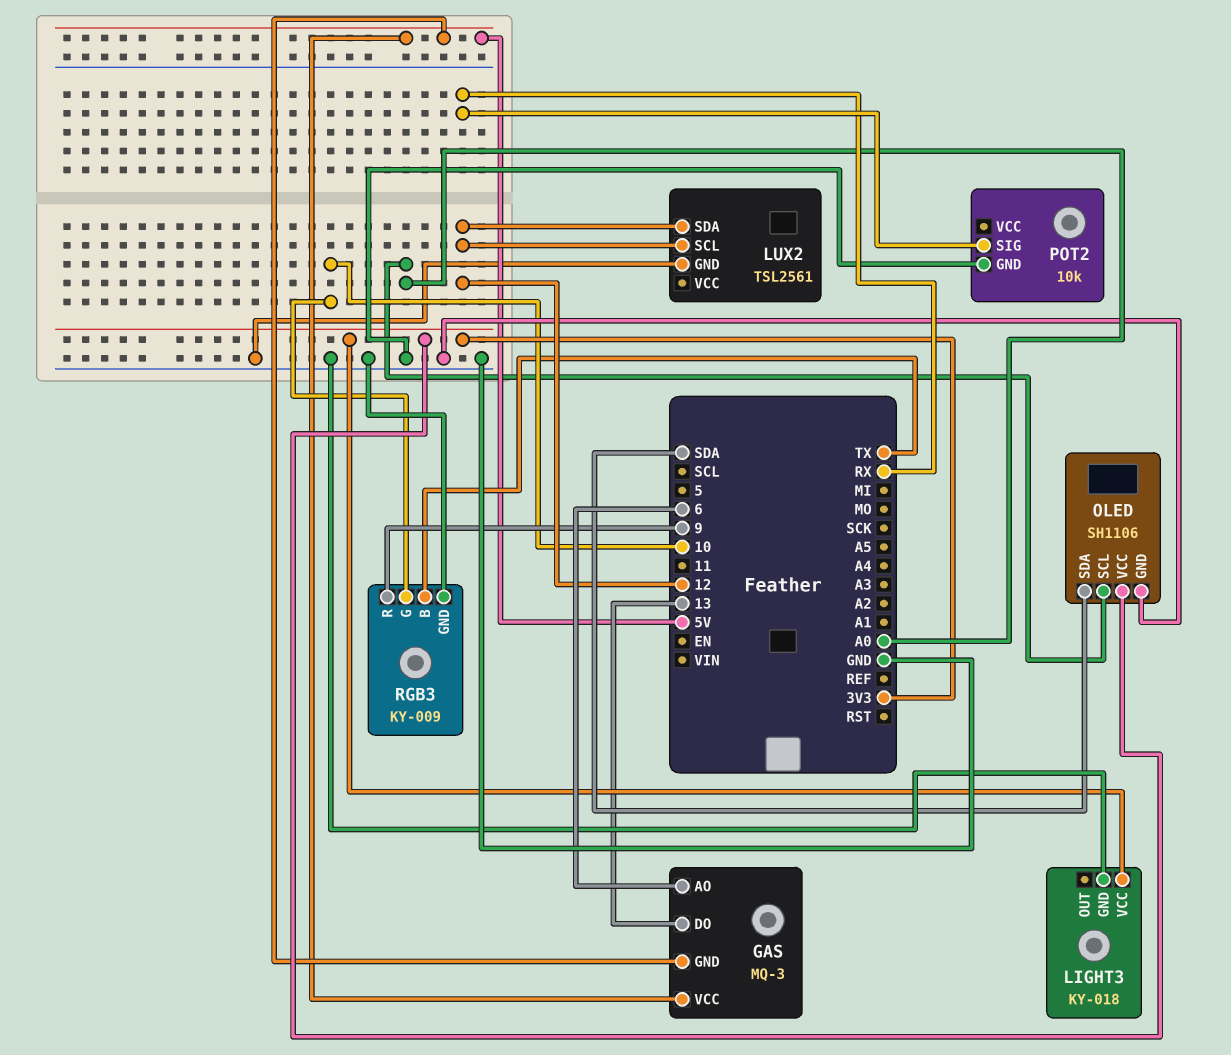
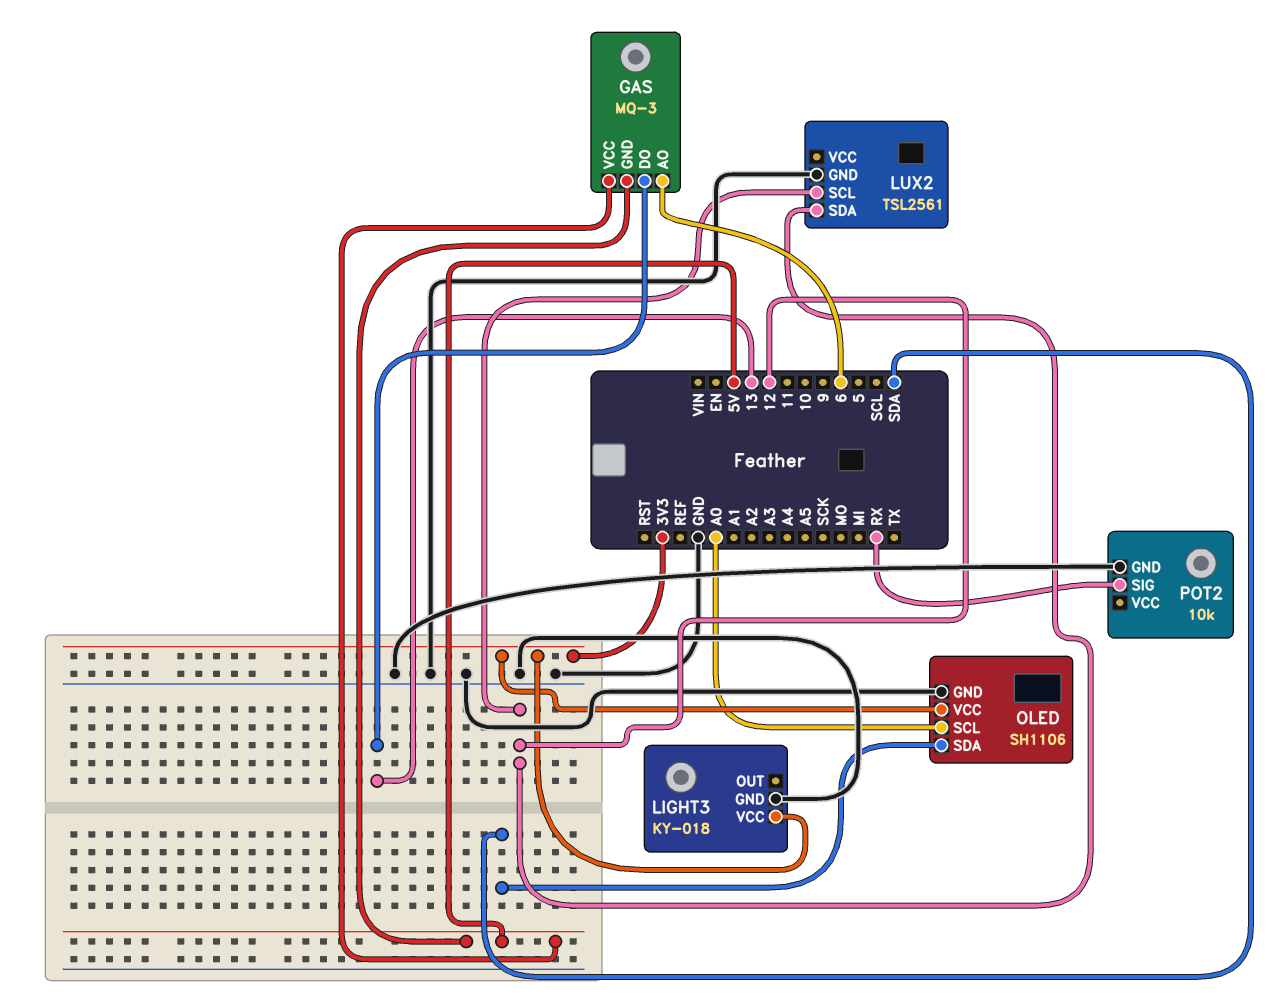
RGB3: KY-009 -> none
RGB3 pin B: TX -> none
RGB3 pin G: 10 -> none
RGB3 pin GND: GND -> none
RGB3 pin R: 9 -> none

